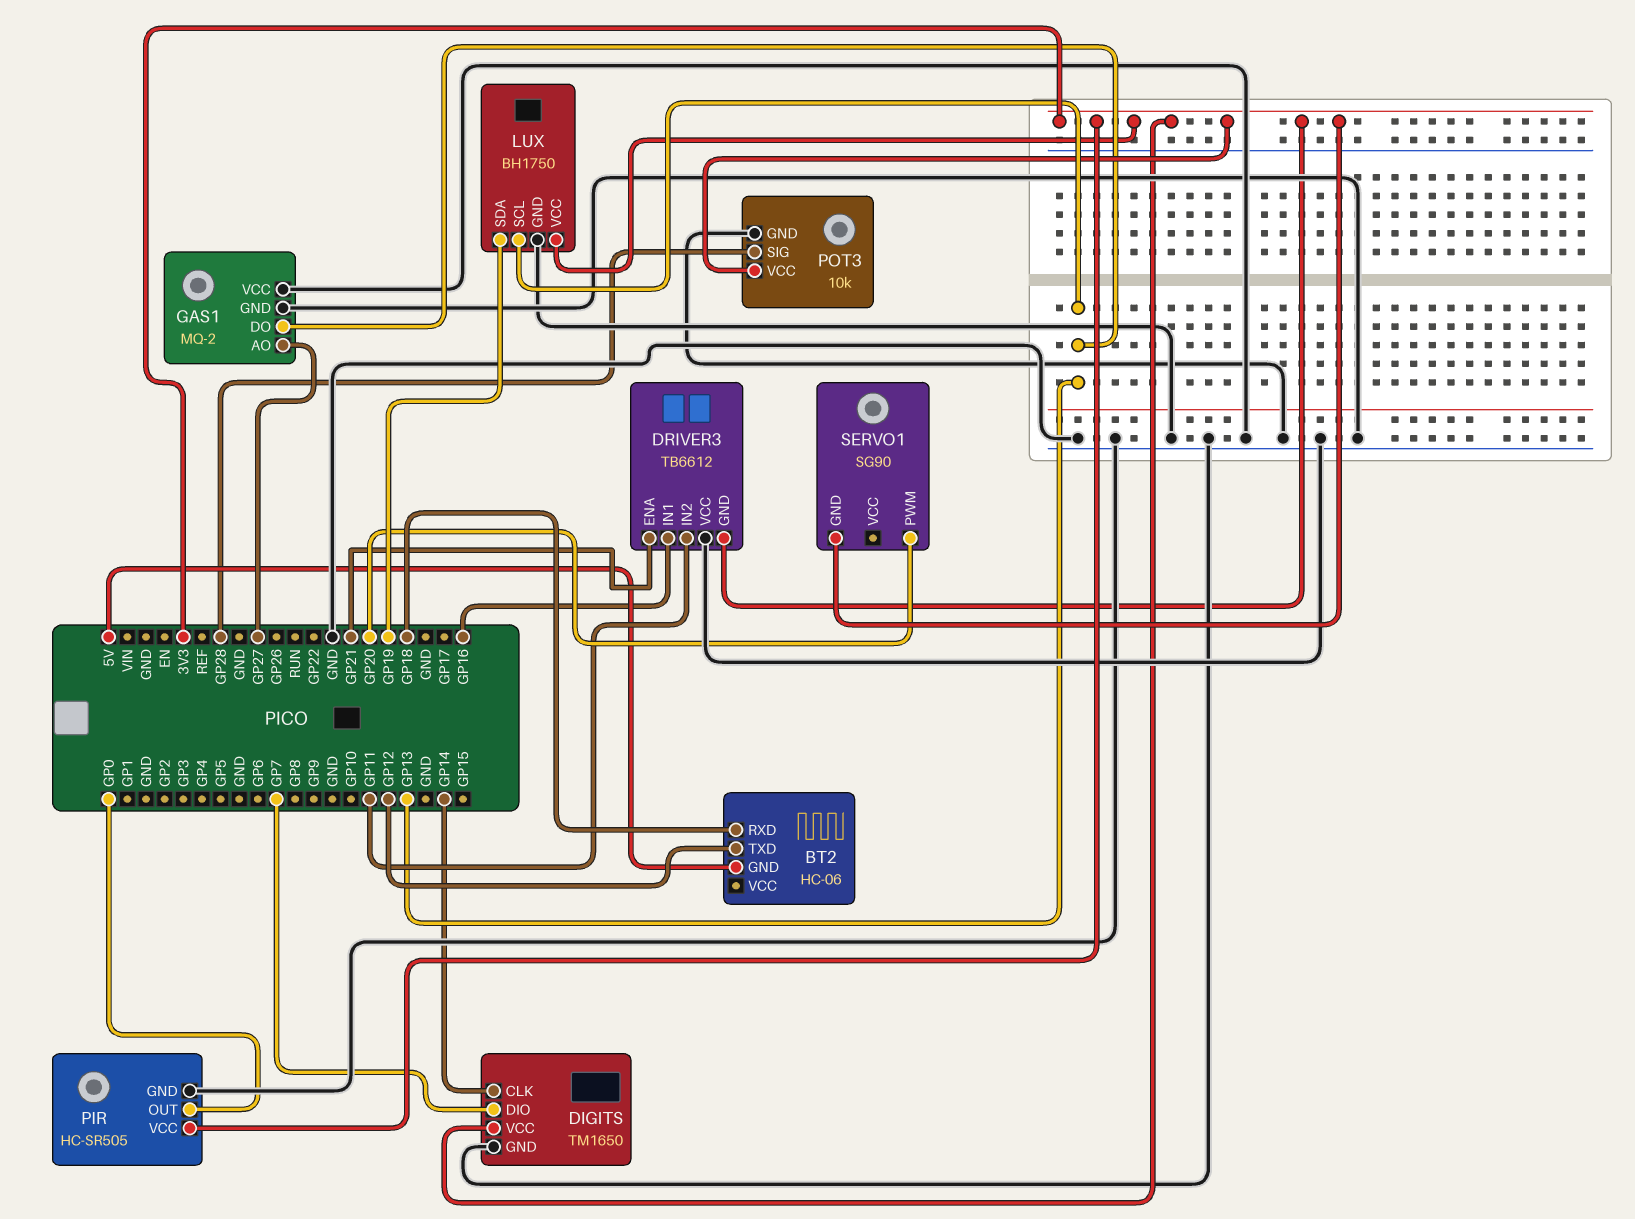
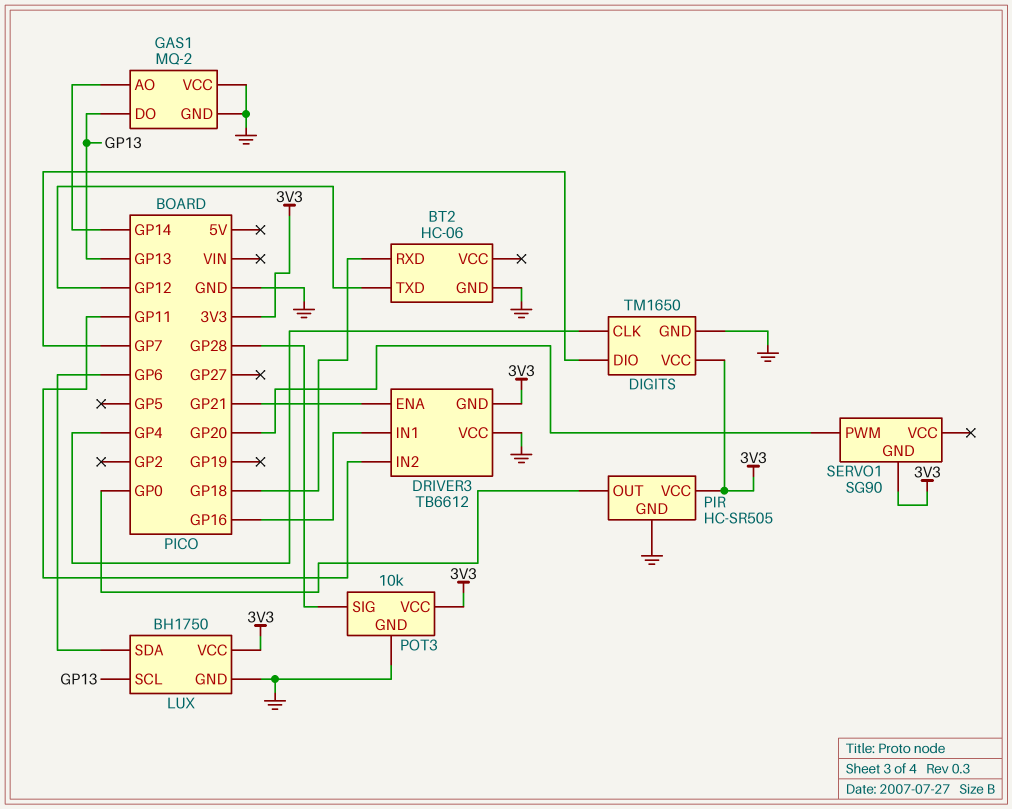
BT2 pin GND: 5V -> GND
DIGITS pin CLK: GP14 -> GP4
GAS1 pin AO: GP27 -> GP14
LUX pin SDA: GP19 -> GP6

